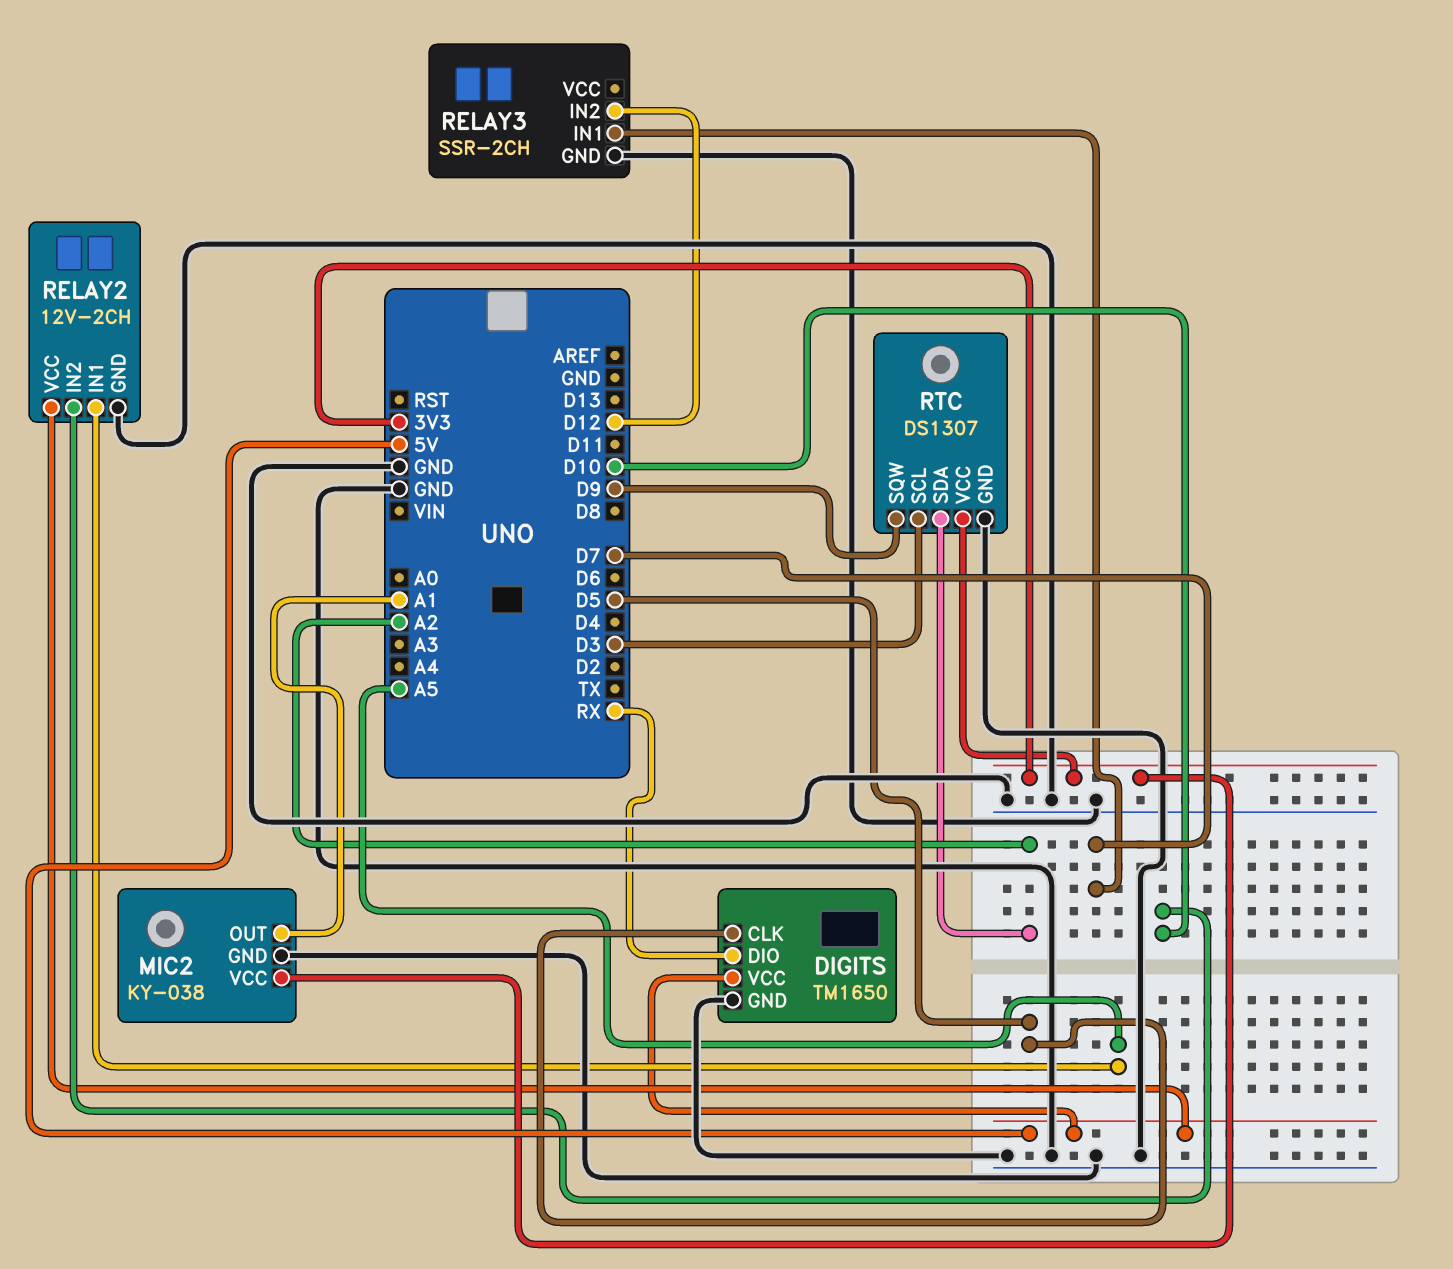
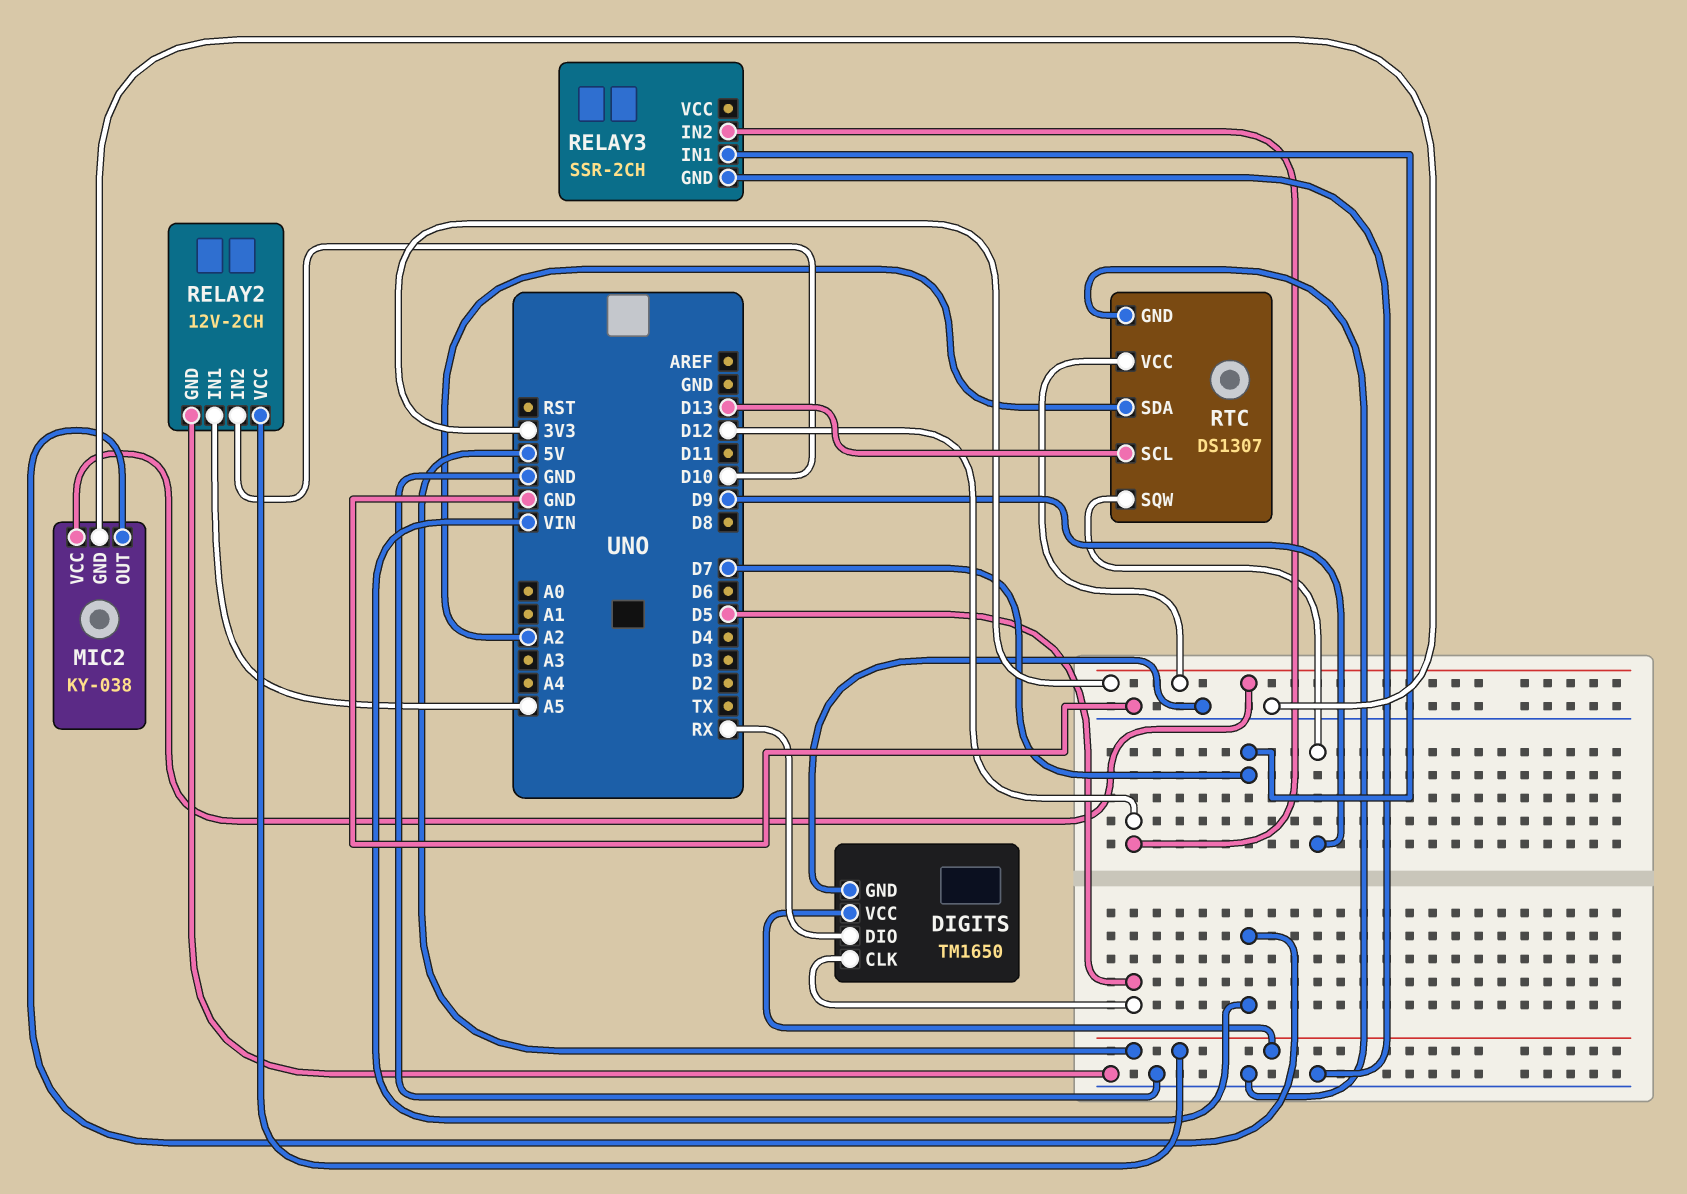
MIC2 pin OUT: A1 -> VIN
RTC pin SCL: D3 -> D13

